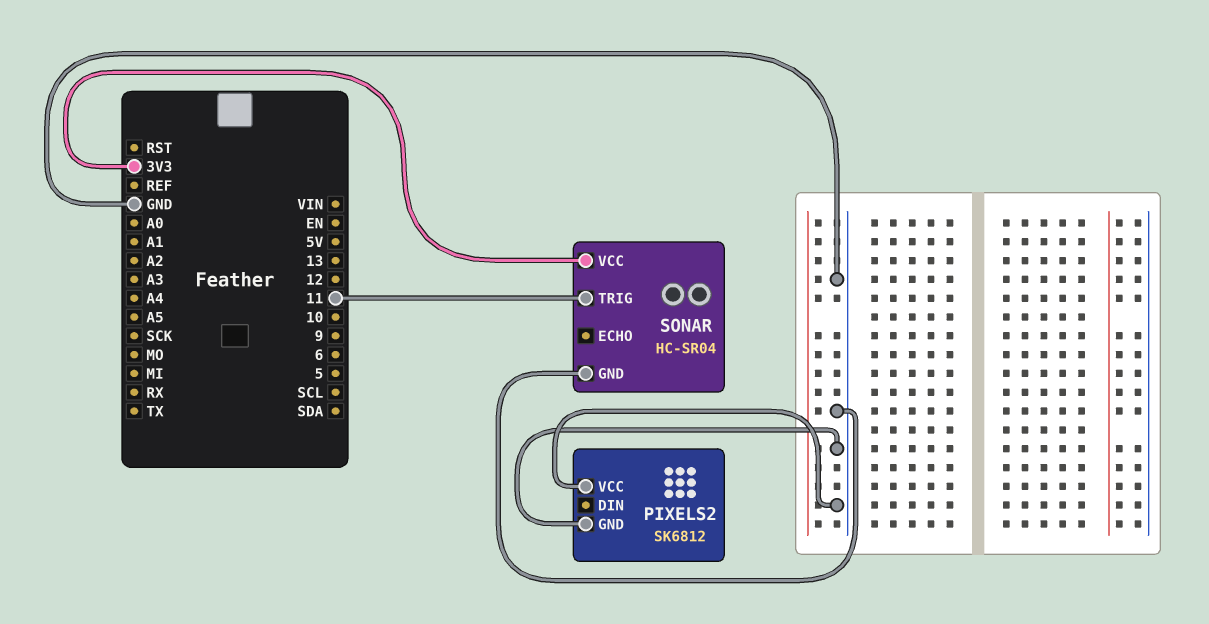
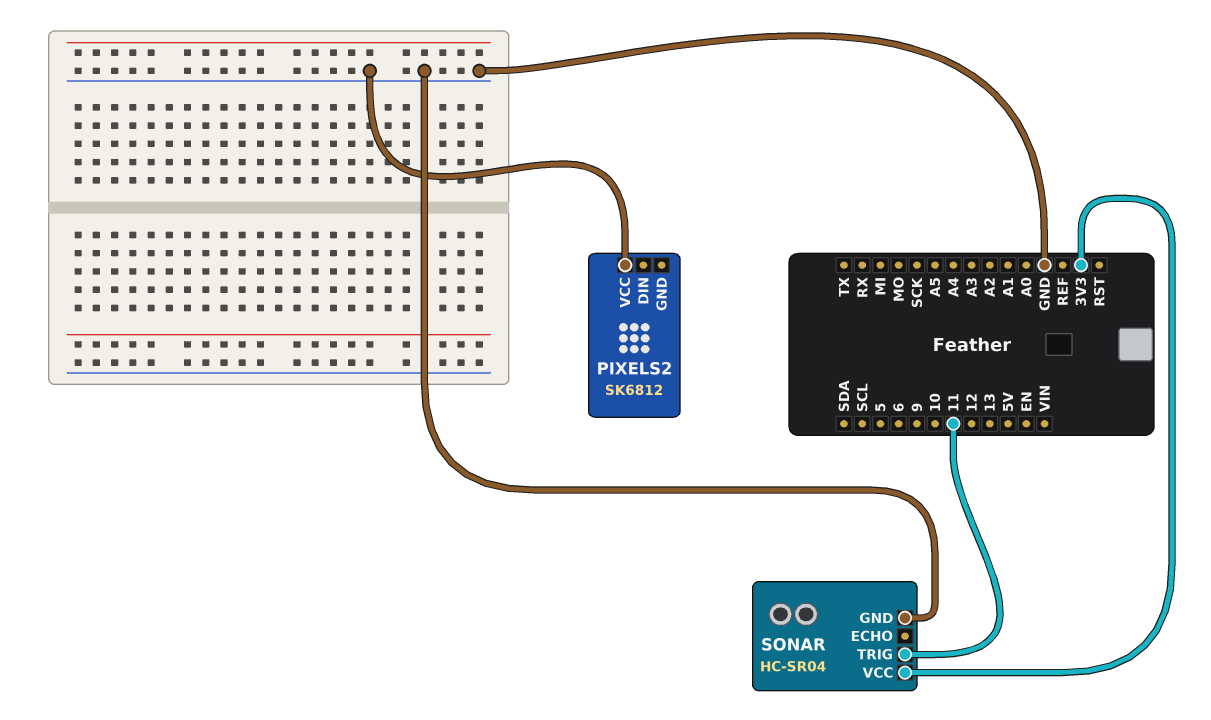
PIXELS2 pin GND: GND -> none

